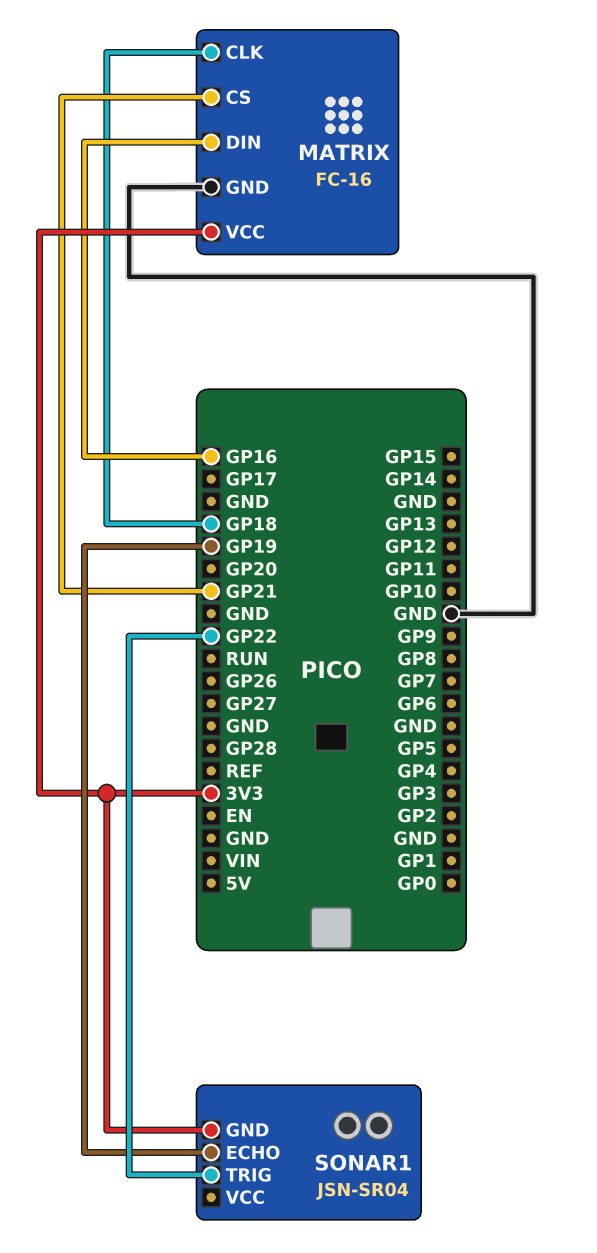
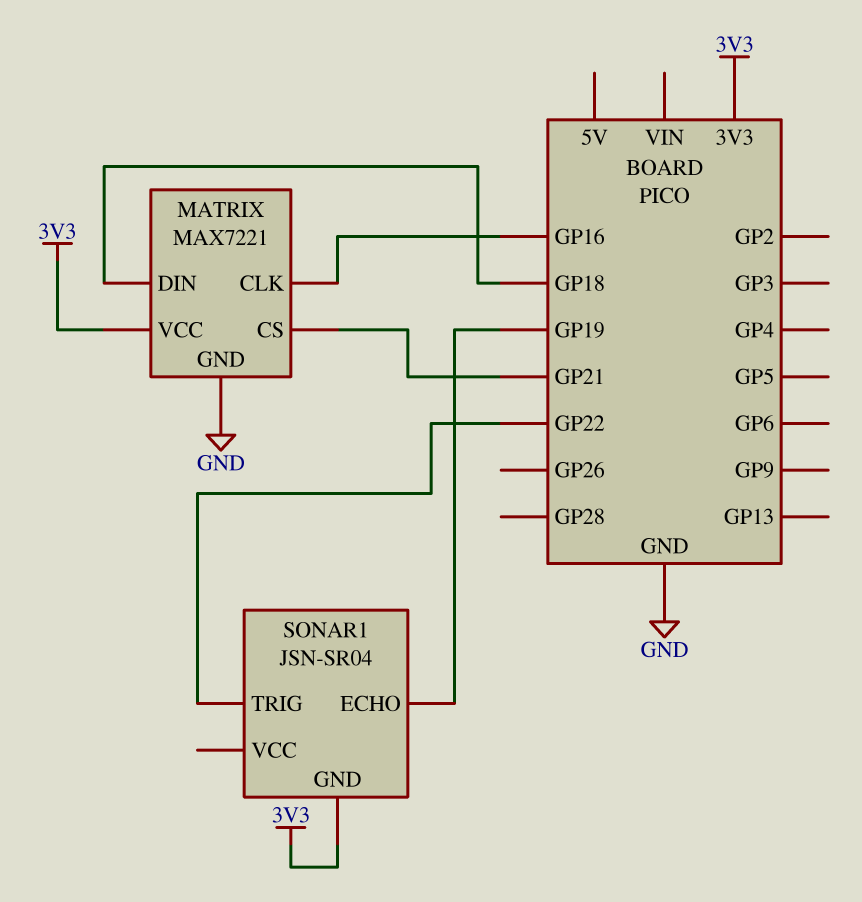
MATRIX: FC-16 -> MAX7221
MATRIX pin CLK: GP18 -> GP16
MATRIX pin DIN: GP16 -> GP18

